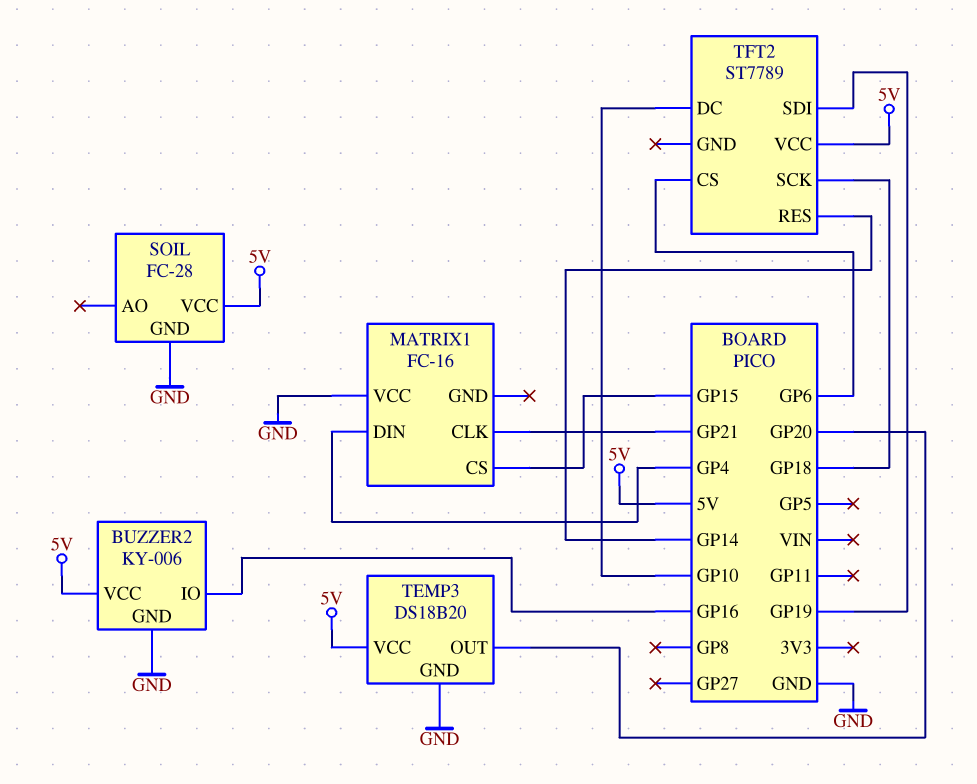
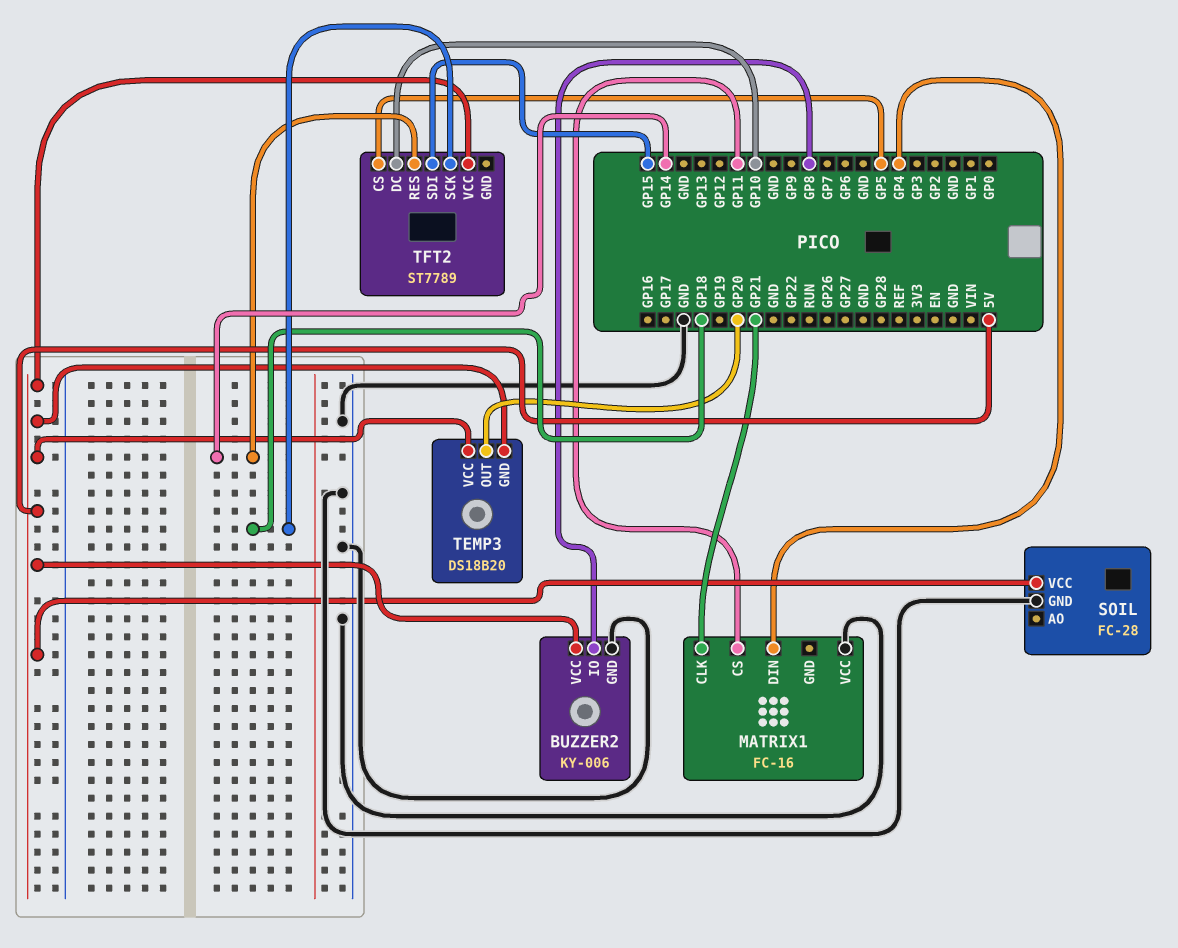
BUZZER2 pin IO: GP16 -> GP8
MATRIX1 pin CS: GP15 -> GP11
TEMP3 pin GND: GND -> 5V
TFT2 pin CS: GP6 -> GP5
TFT2 pin SDI: GP19 -> GP15

